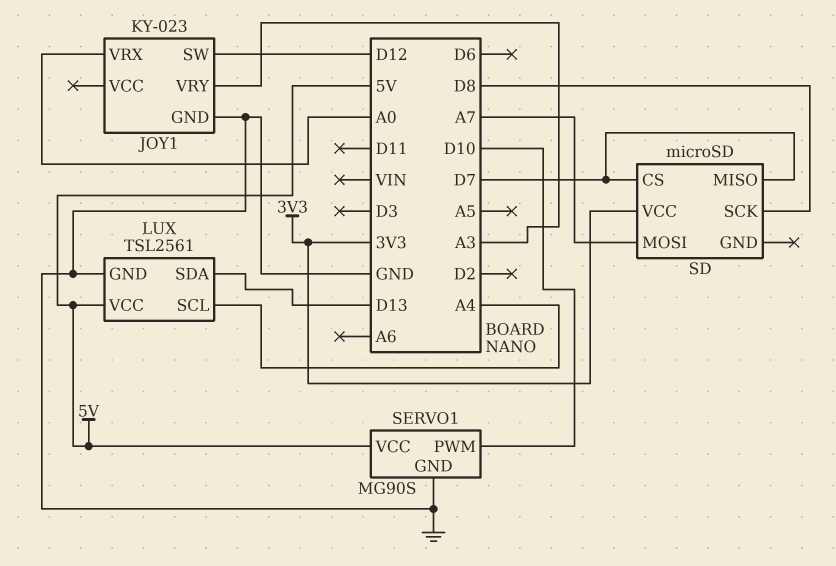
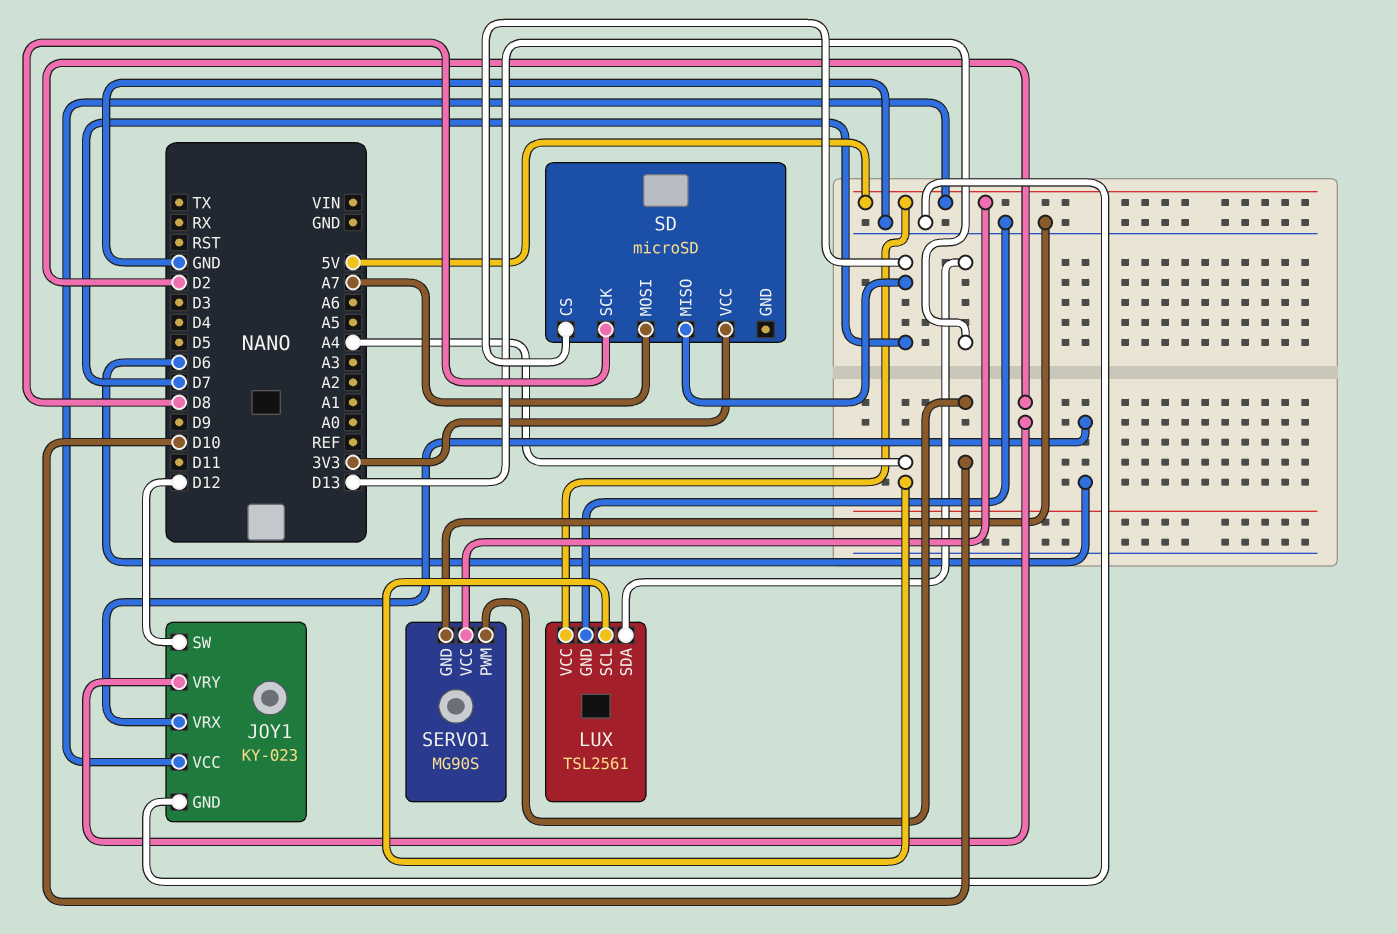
JOY1 pin VCC: none -> 5V
JOY1 pin VRX: A0 -> D6
JOY1 pin VRY: A3 -> D2

